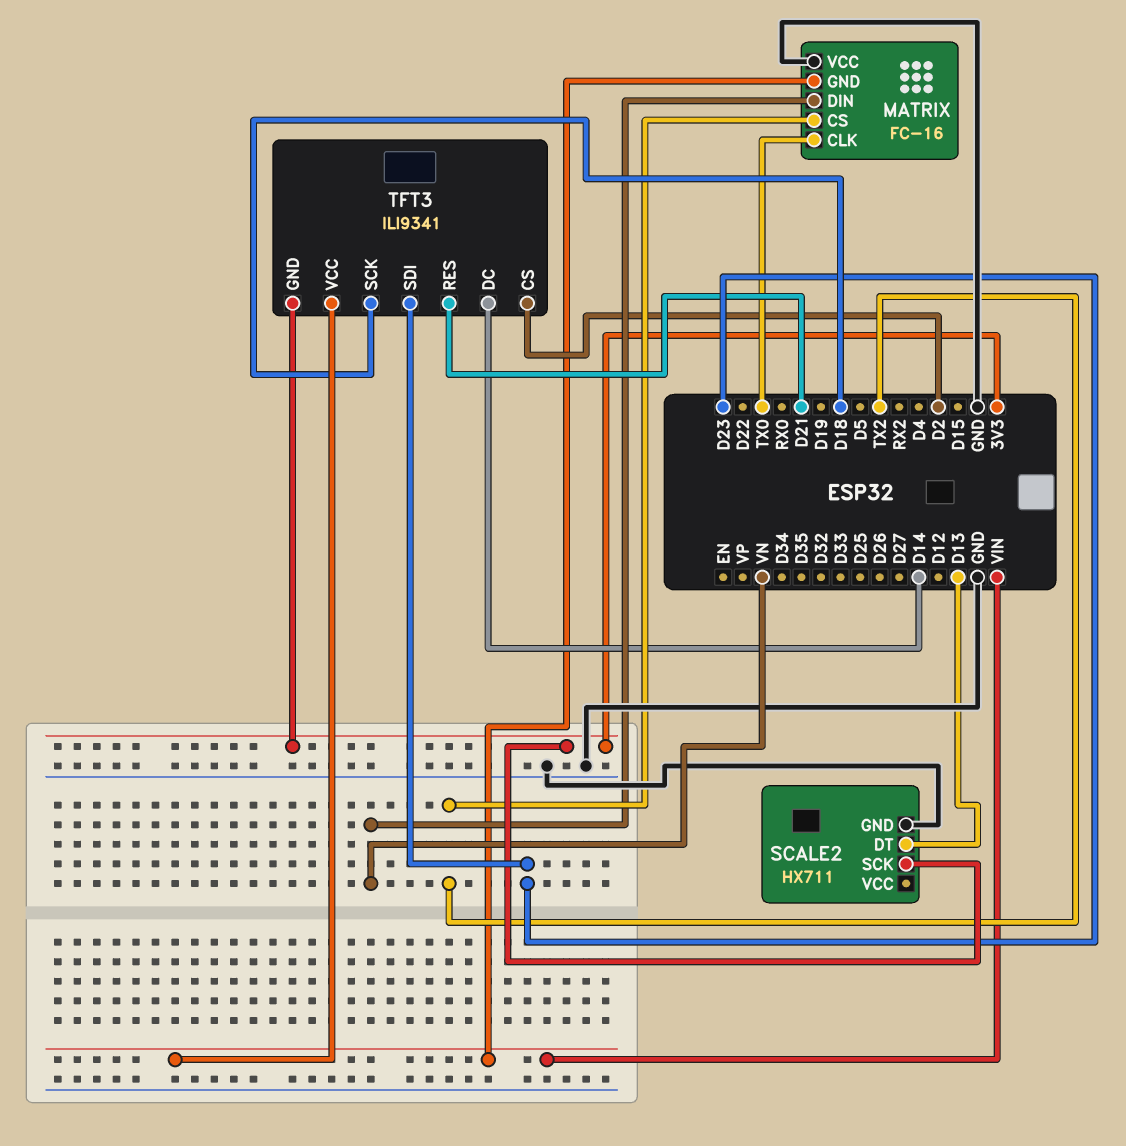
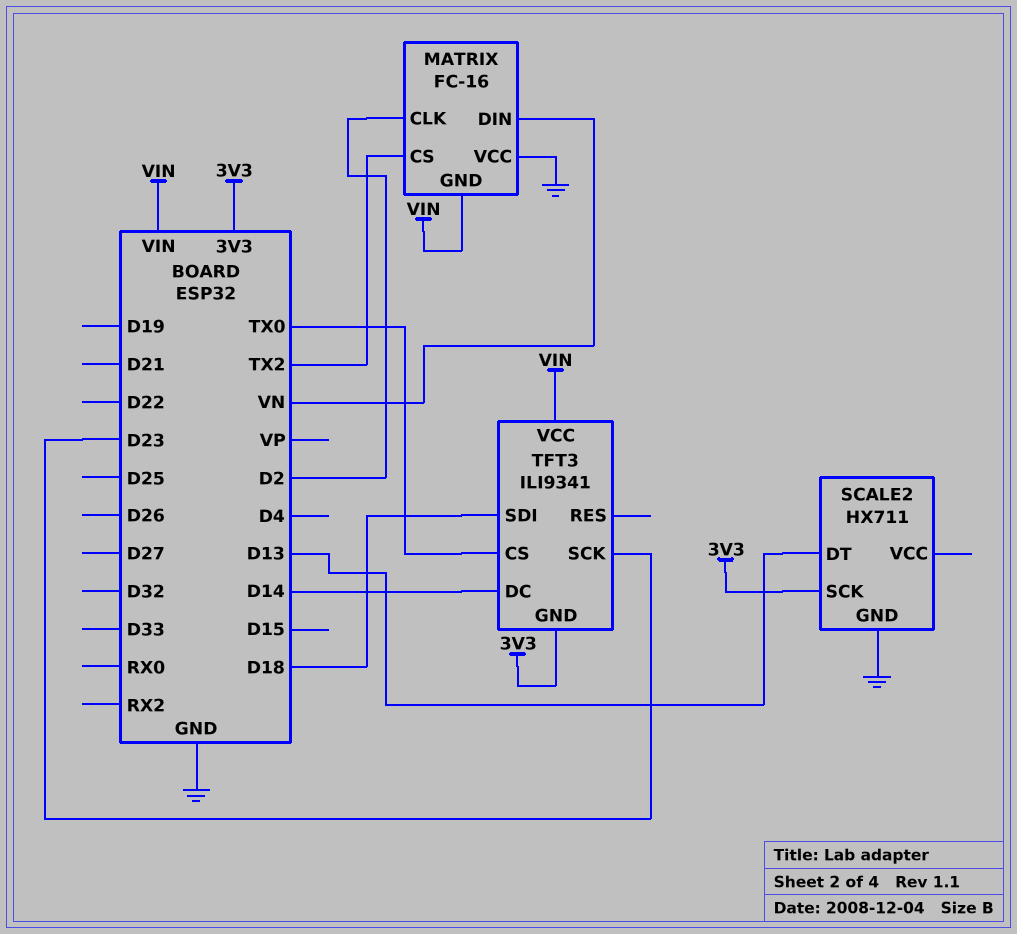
MATRIX pin CLK: TX0 -> D2
TFT3 pin CS: D2 -> TX0
TFT3 pin RES: D21 -> none
TFT3 pin SCK: D18 -> D23
TFT3 pin SDI: D23 -> D18

